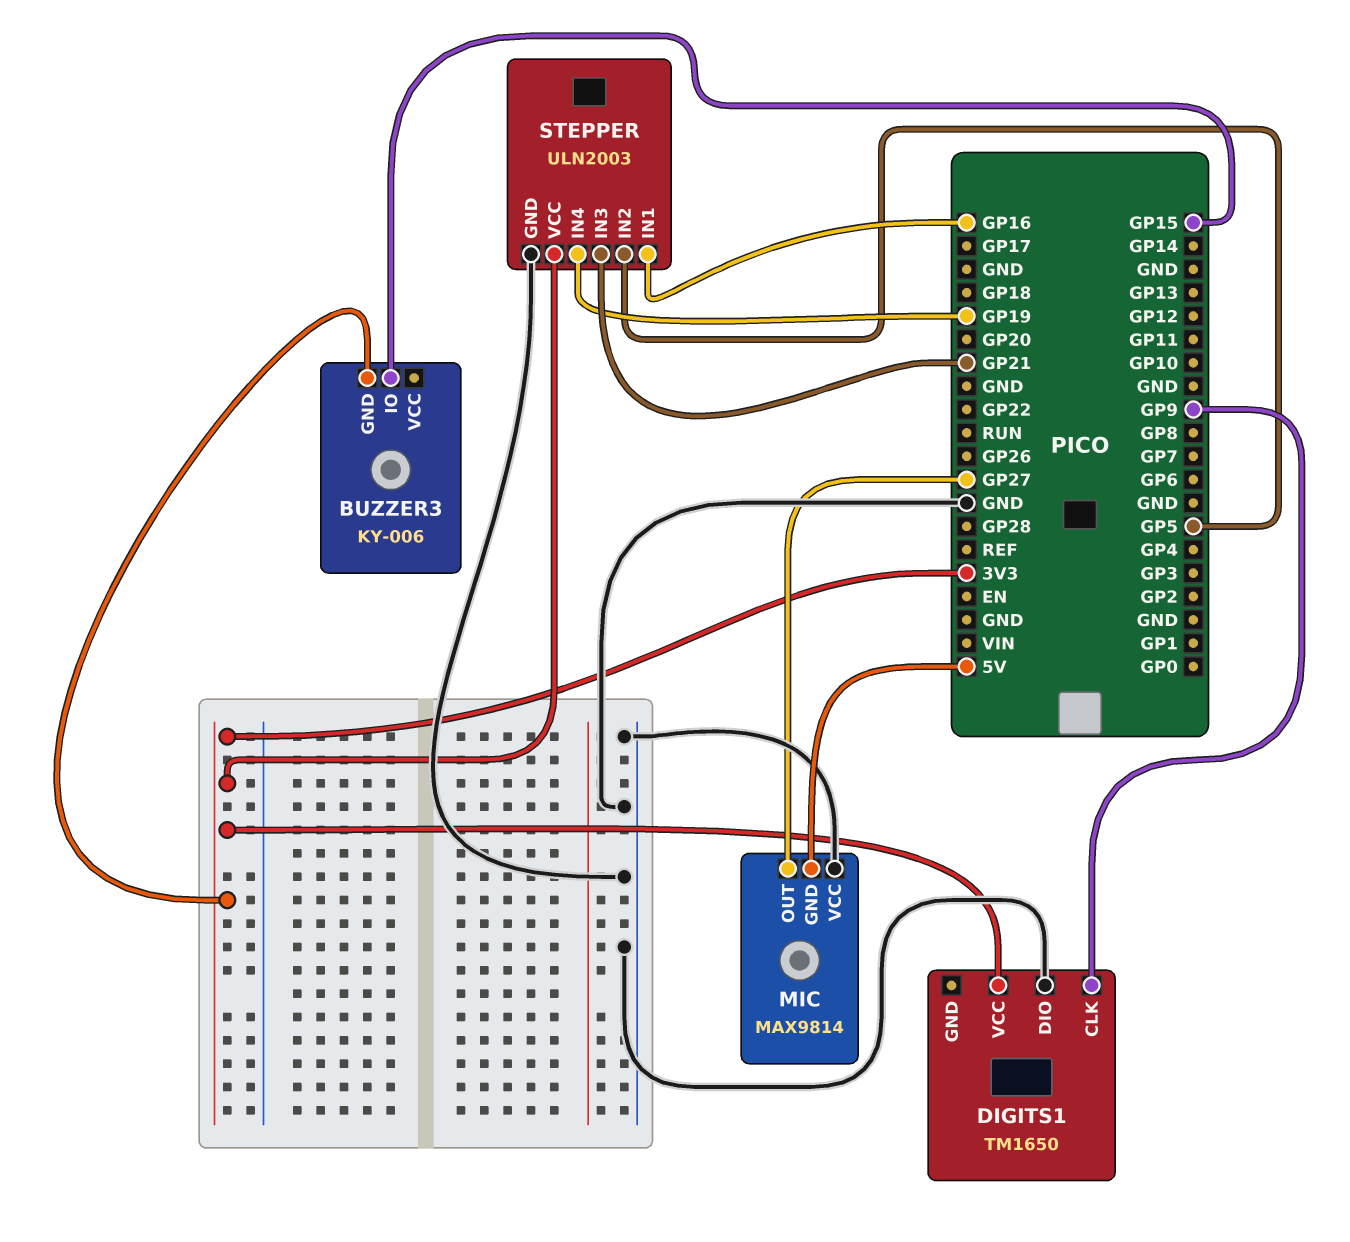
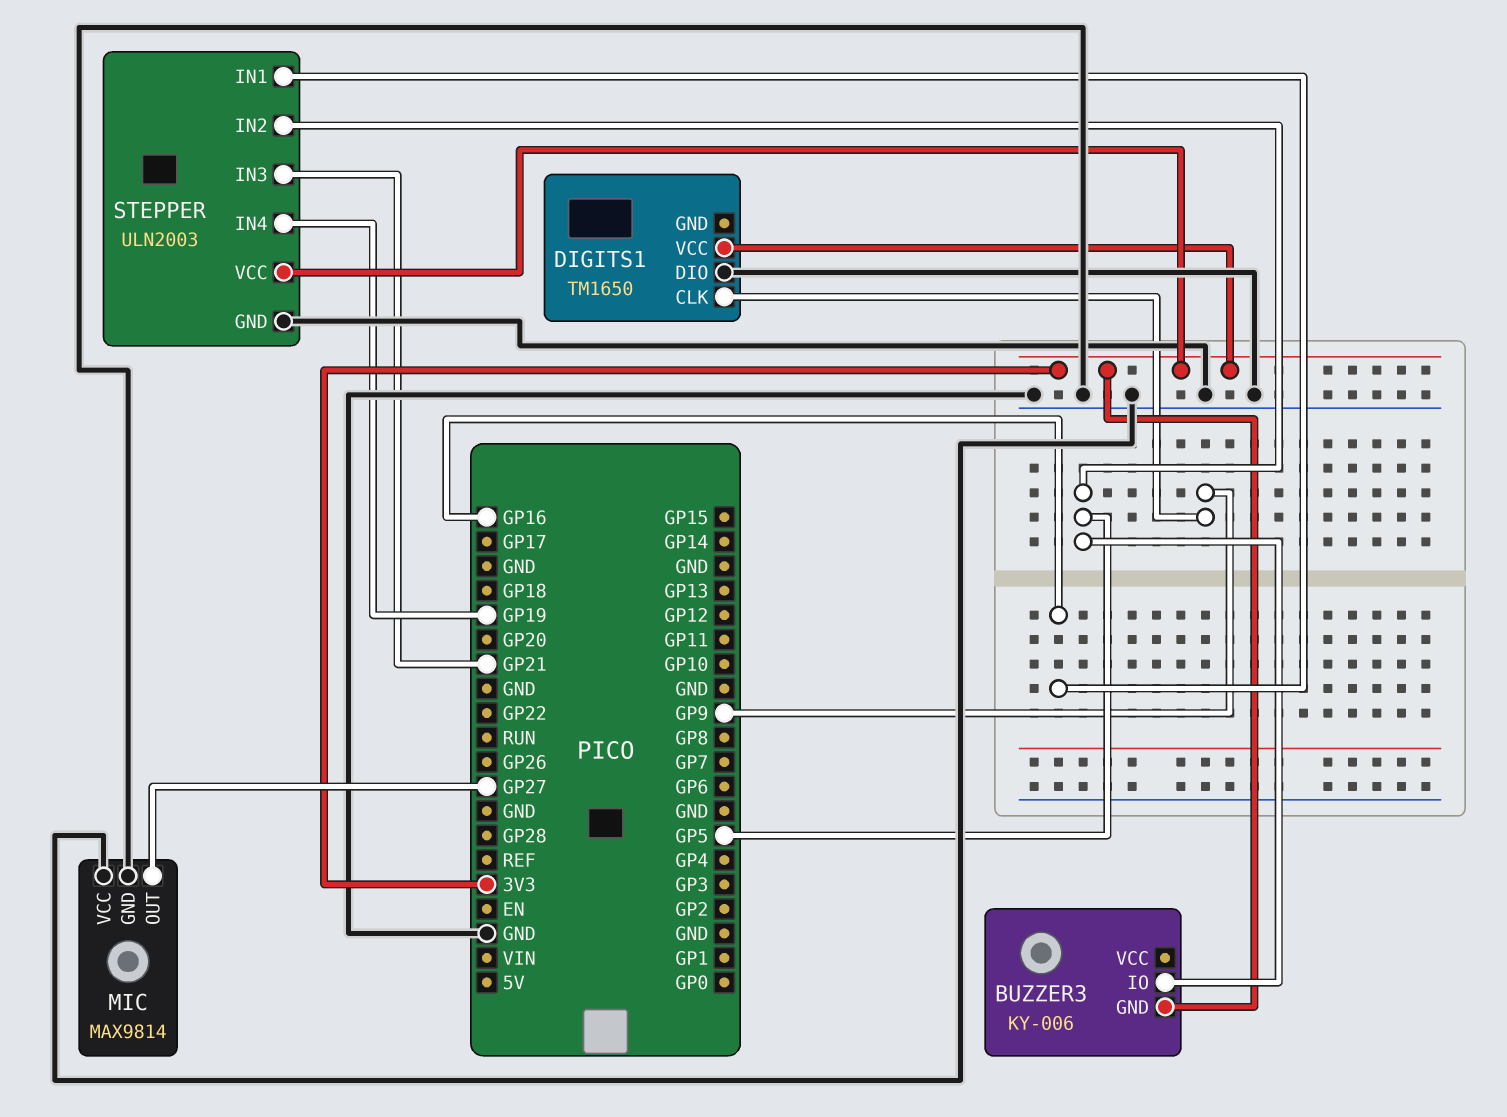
BUZZER3 pin IO: GP15 -> GP5
MIC pin GND: 5V -> GND

